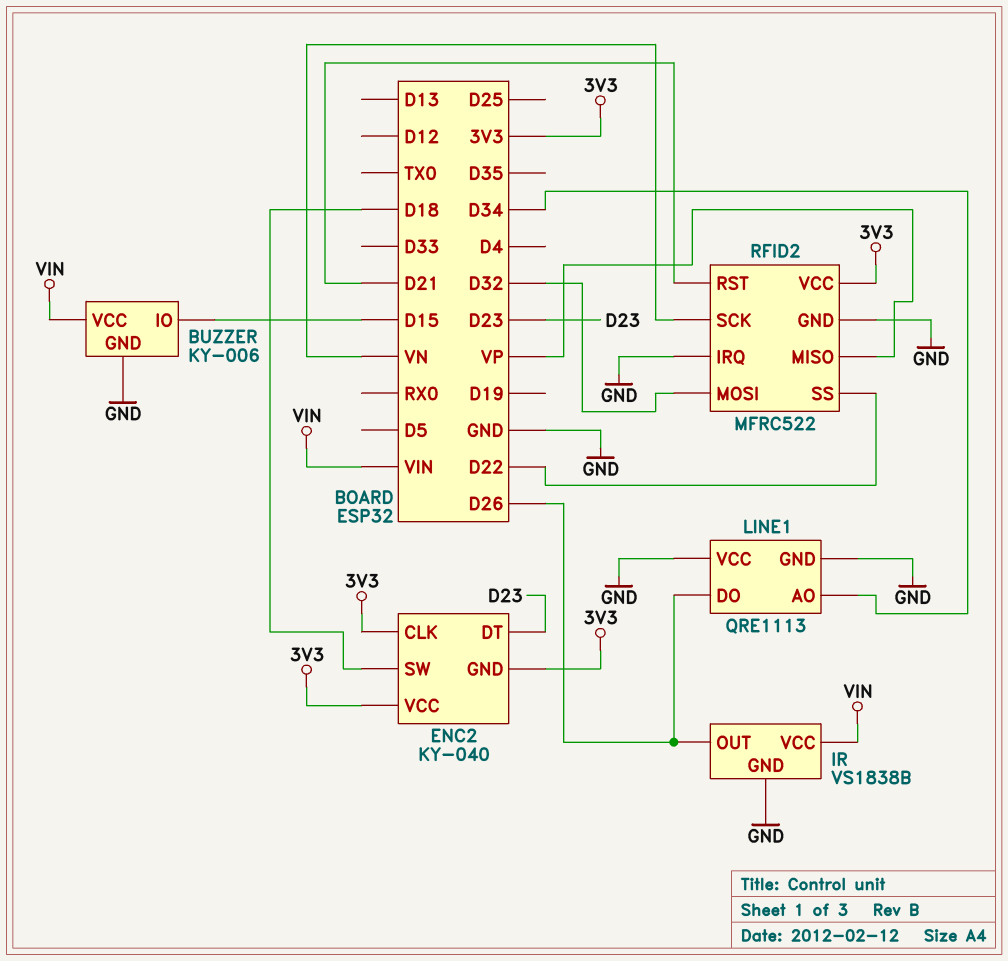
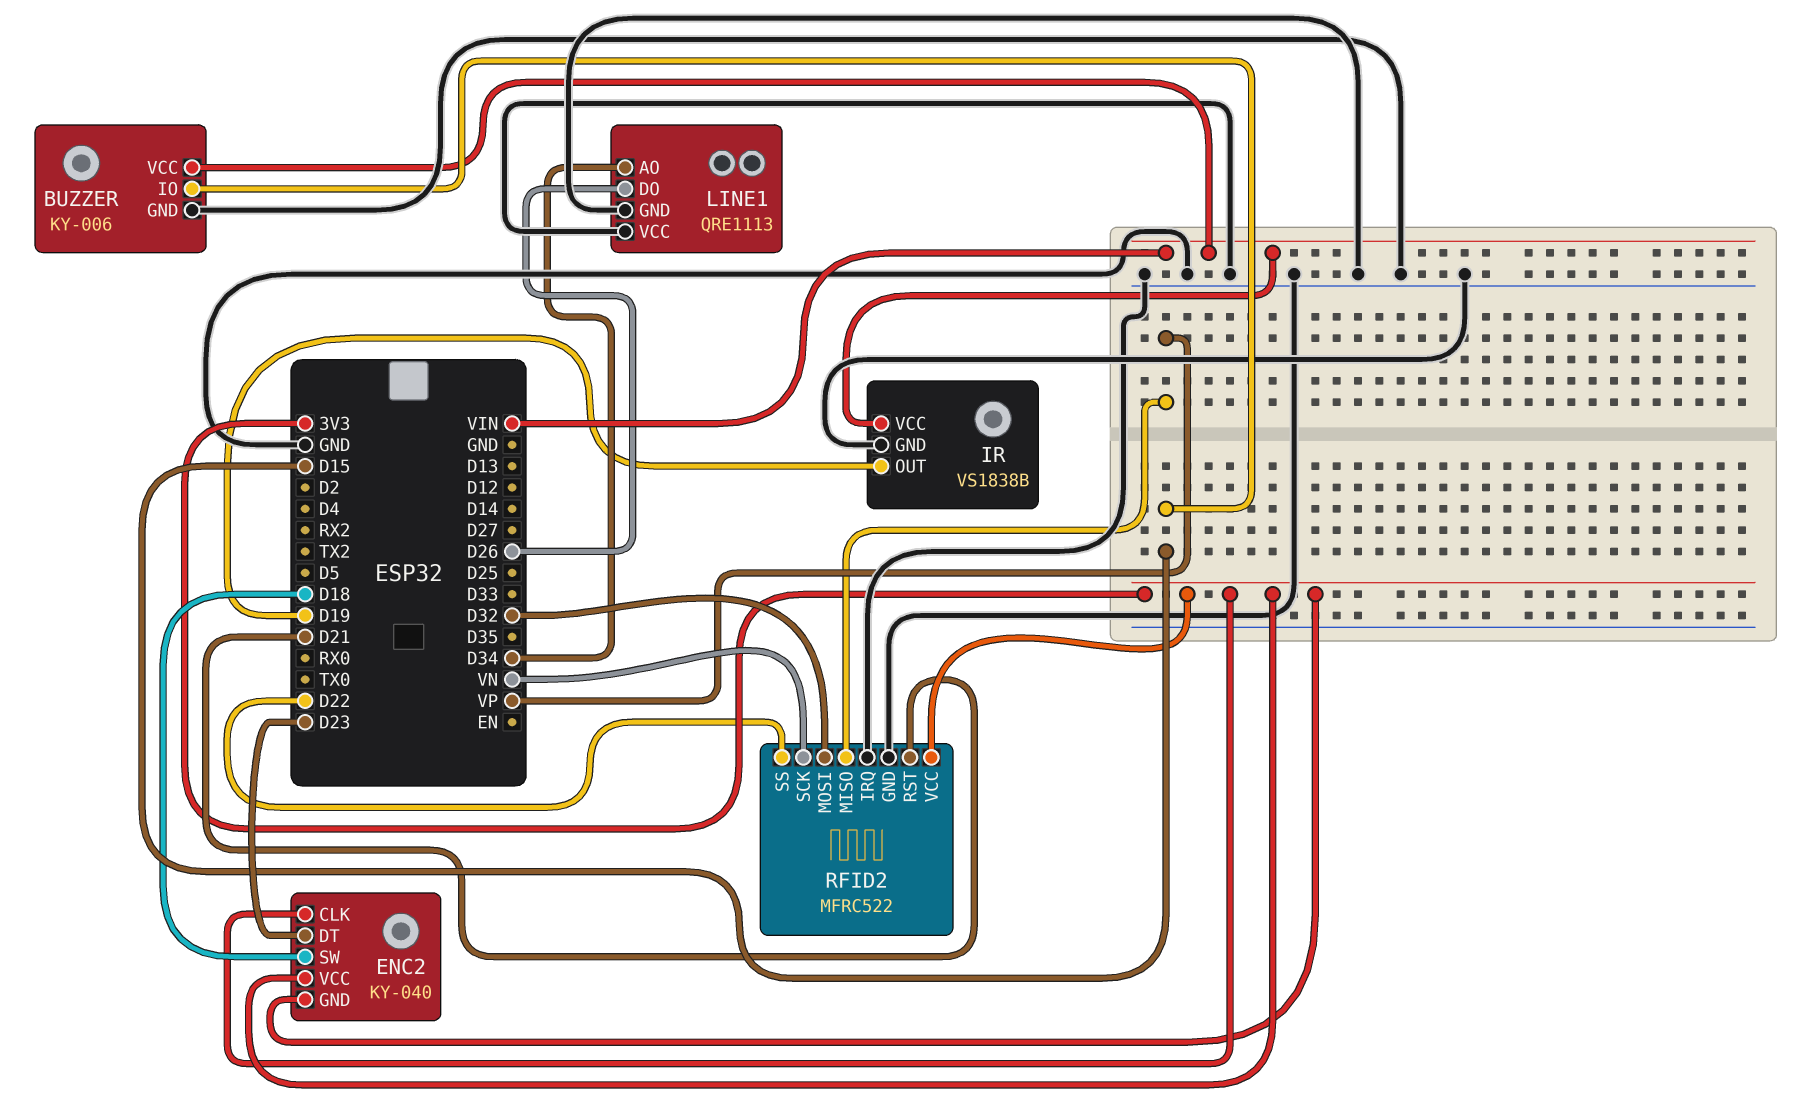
IR pin OUT: D26 -> D19

